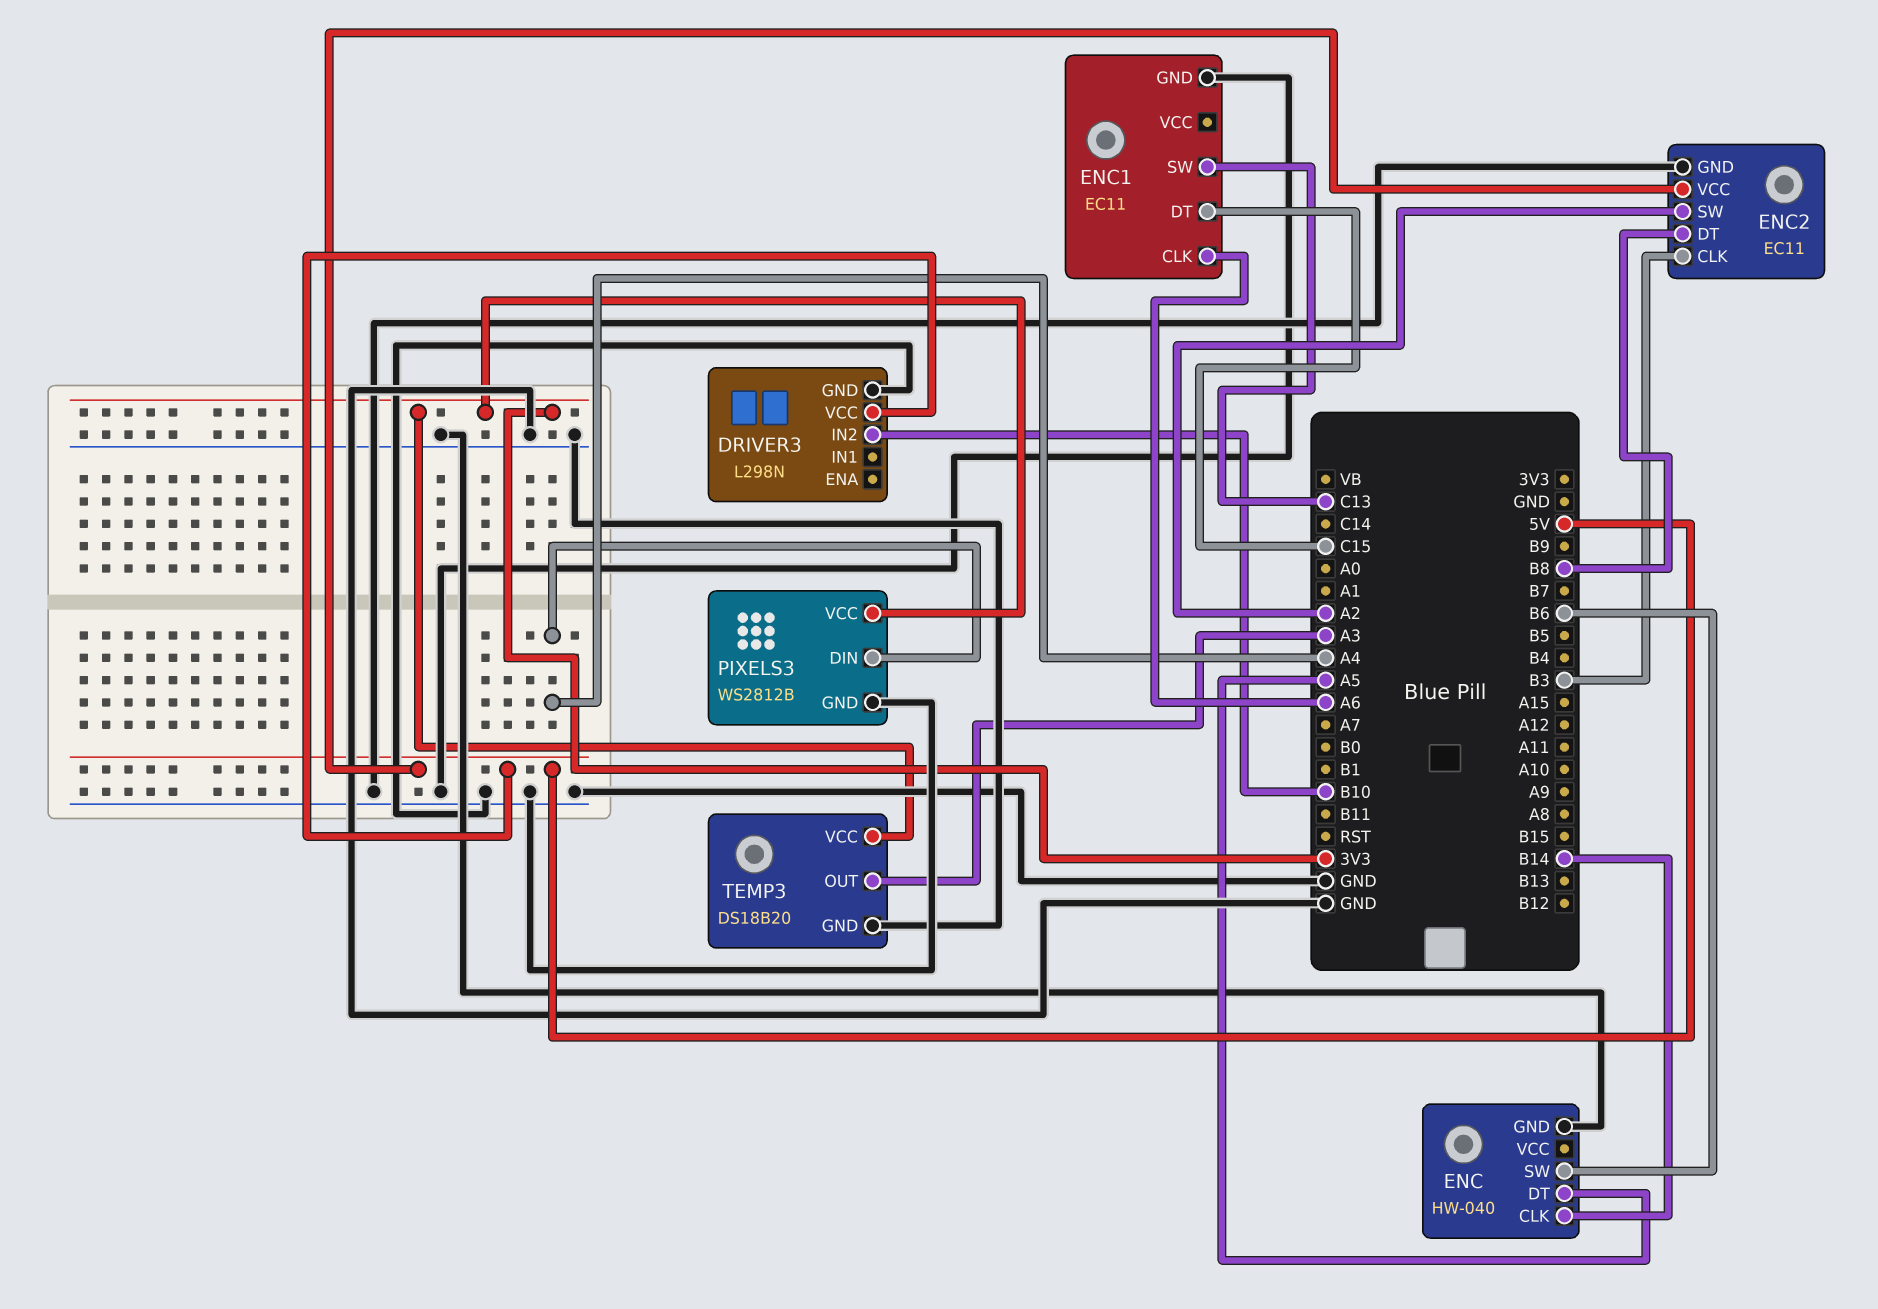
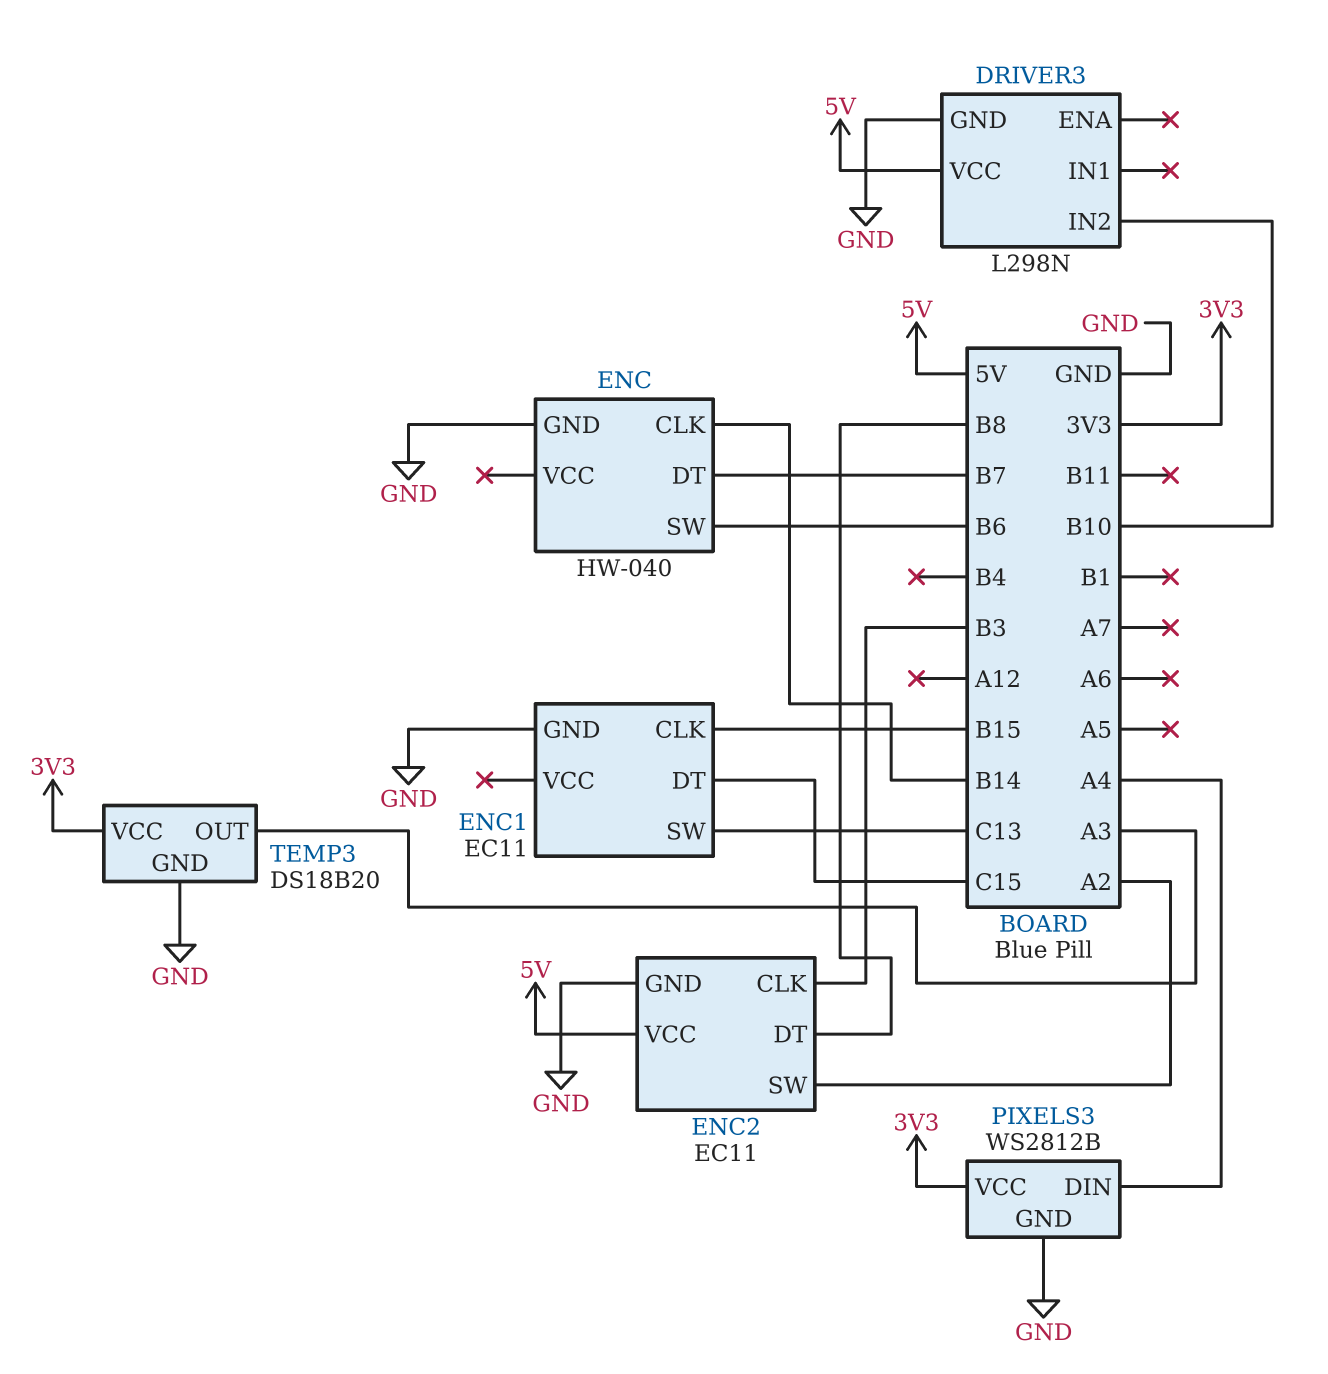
ENC pin DT: A5 -> B7
ENC1 pin CLK: A6 -> B15

